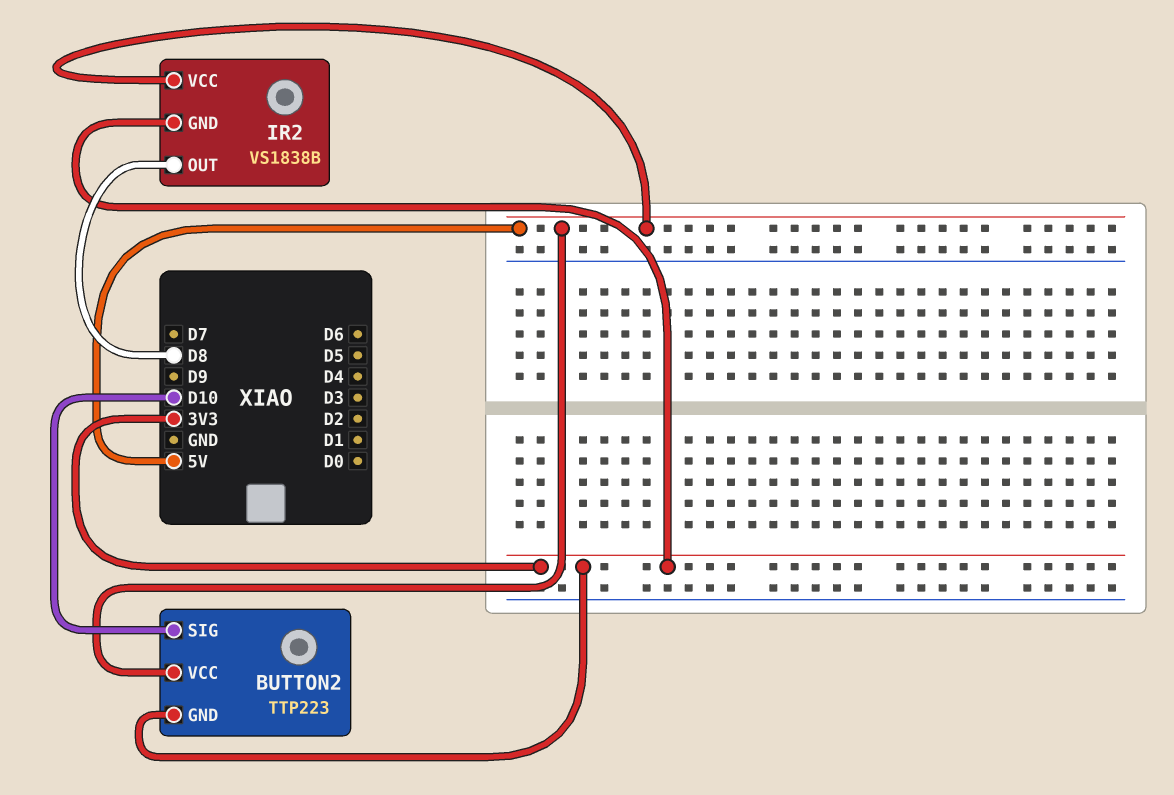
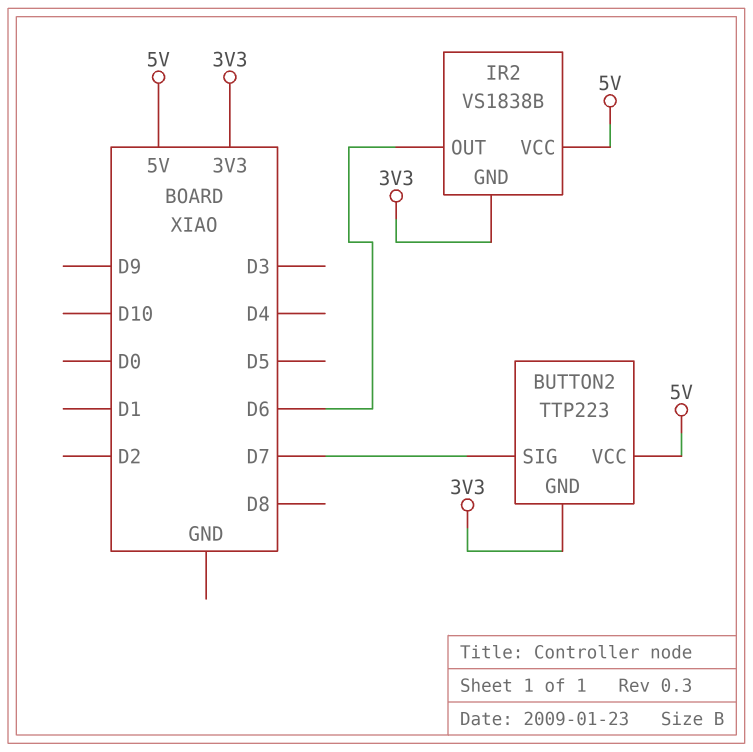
BUTTON2 pin SIG: D10 -> D7
IR2 pin OUT: D8 -> D6

